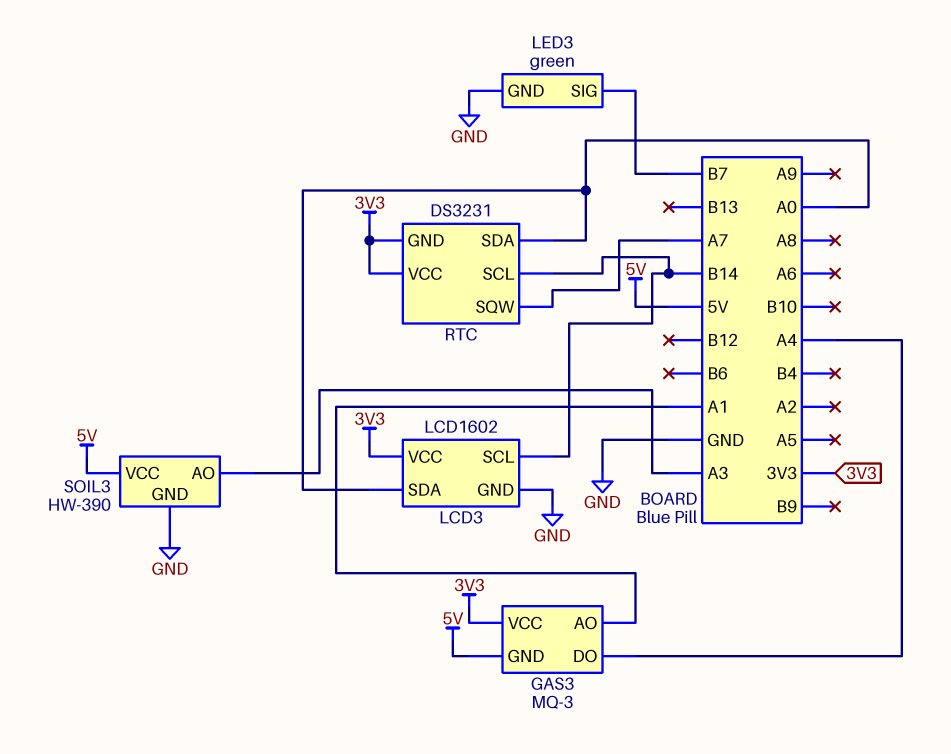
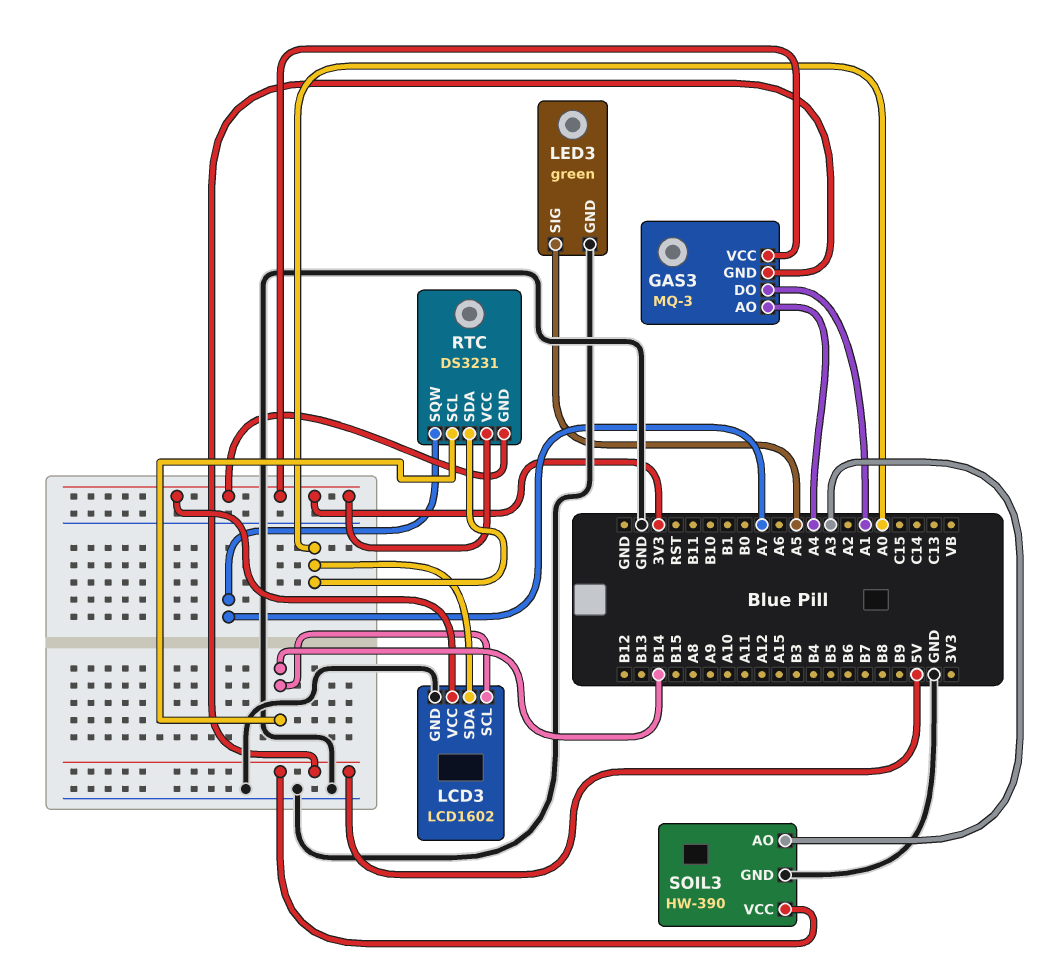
GAS3 pin AO: A1 -> A4
GAS3 pin DO: A4 -> A1
LED3 pin SIG: B7 -> A5

